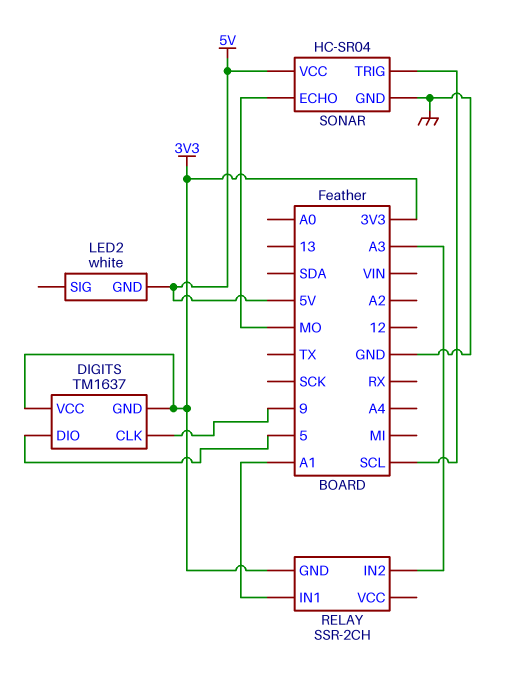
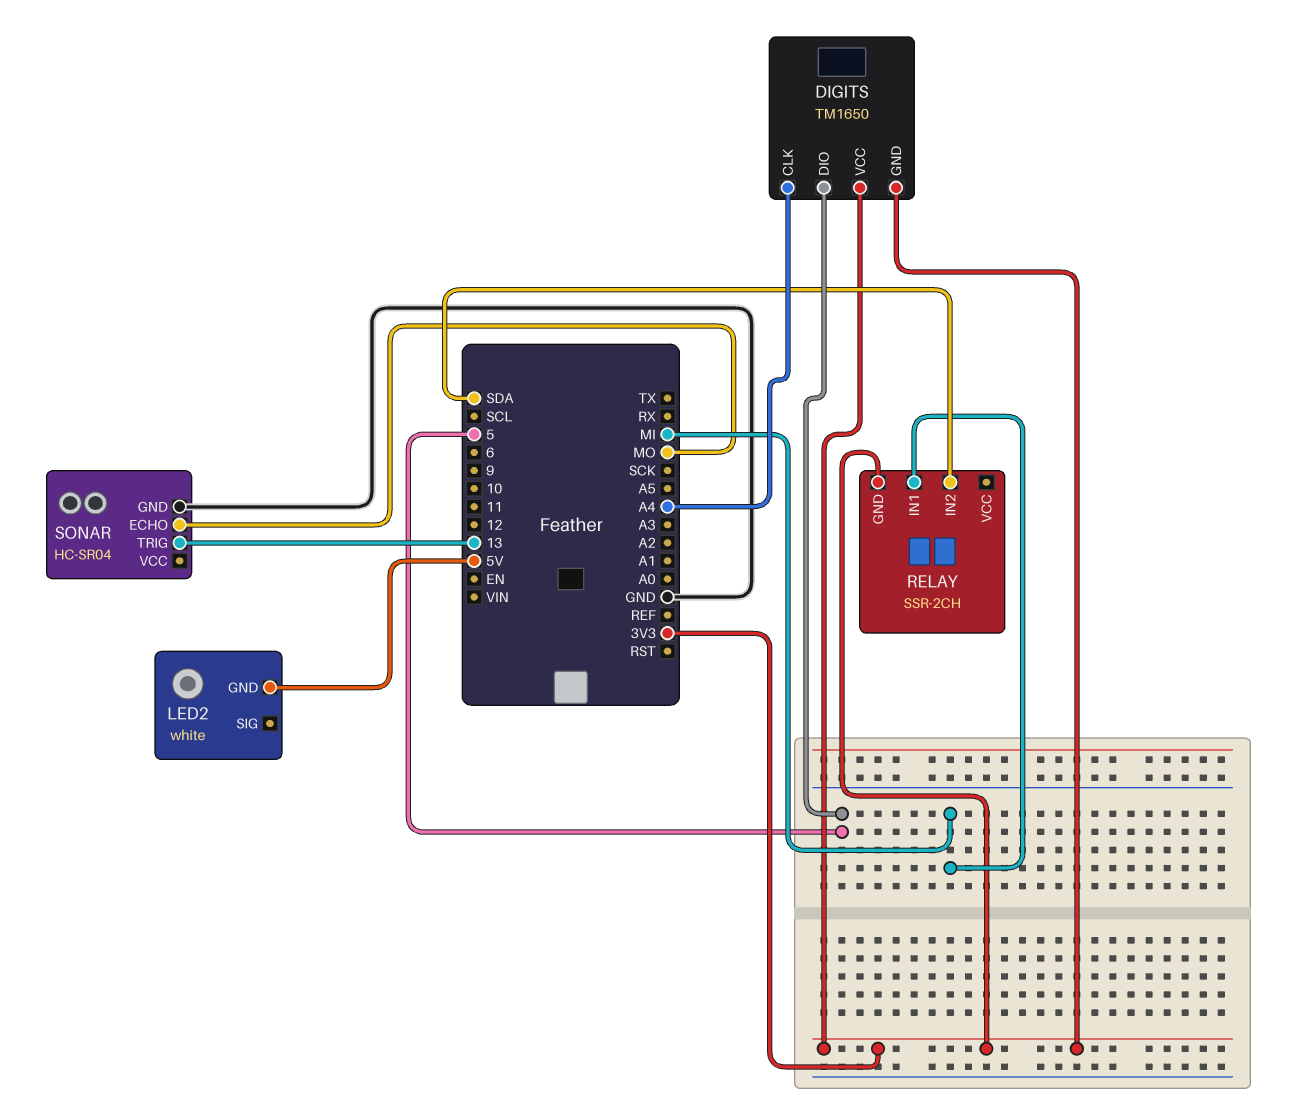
DIGITS: TM1637 -> TM1650
DIGITS pin CLK: 9 -> A4
RELAY pin IN1: A1 -> MI
RELAY pin IN2: A3 -> SDA
SONAR pin TRIG: SCL -> 13
SONAR pin VCC: 5V -> none

